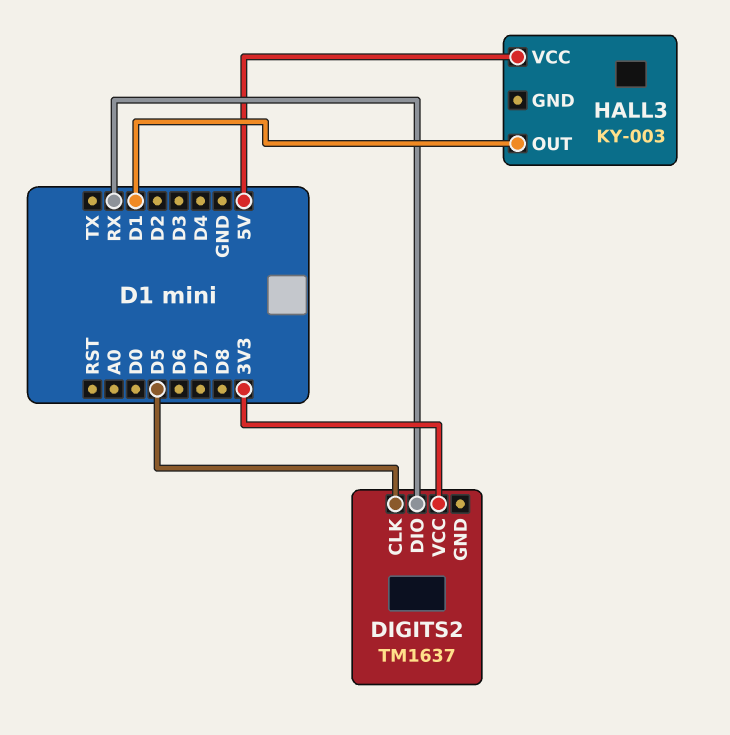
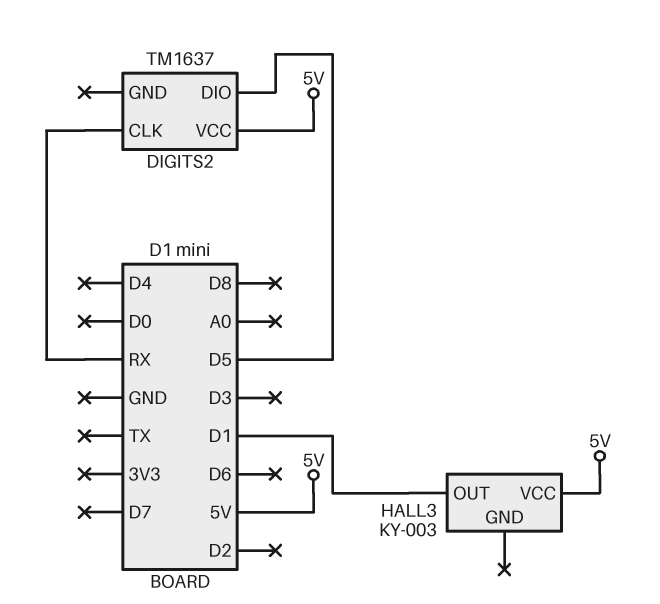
DIGITS2 pin CLK: D5 -> RX
DIGITS2 pin DIO: RX -> D5
DIGITS2 pin VCC: 3V3 -> 5V

